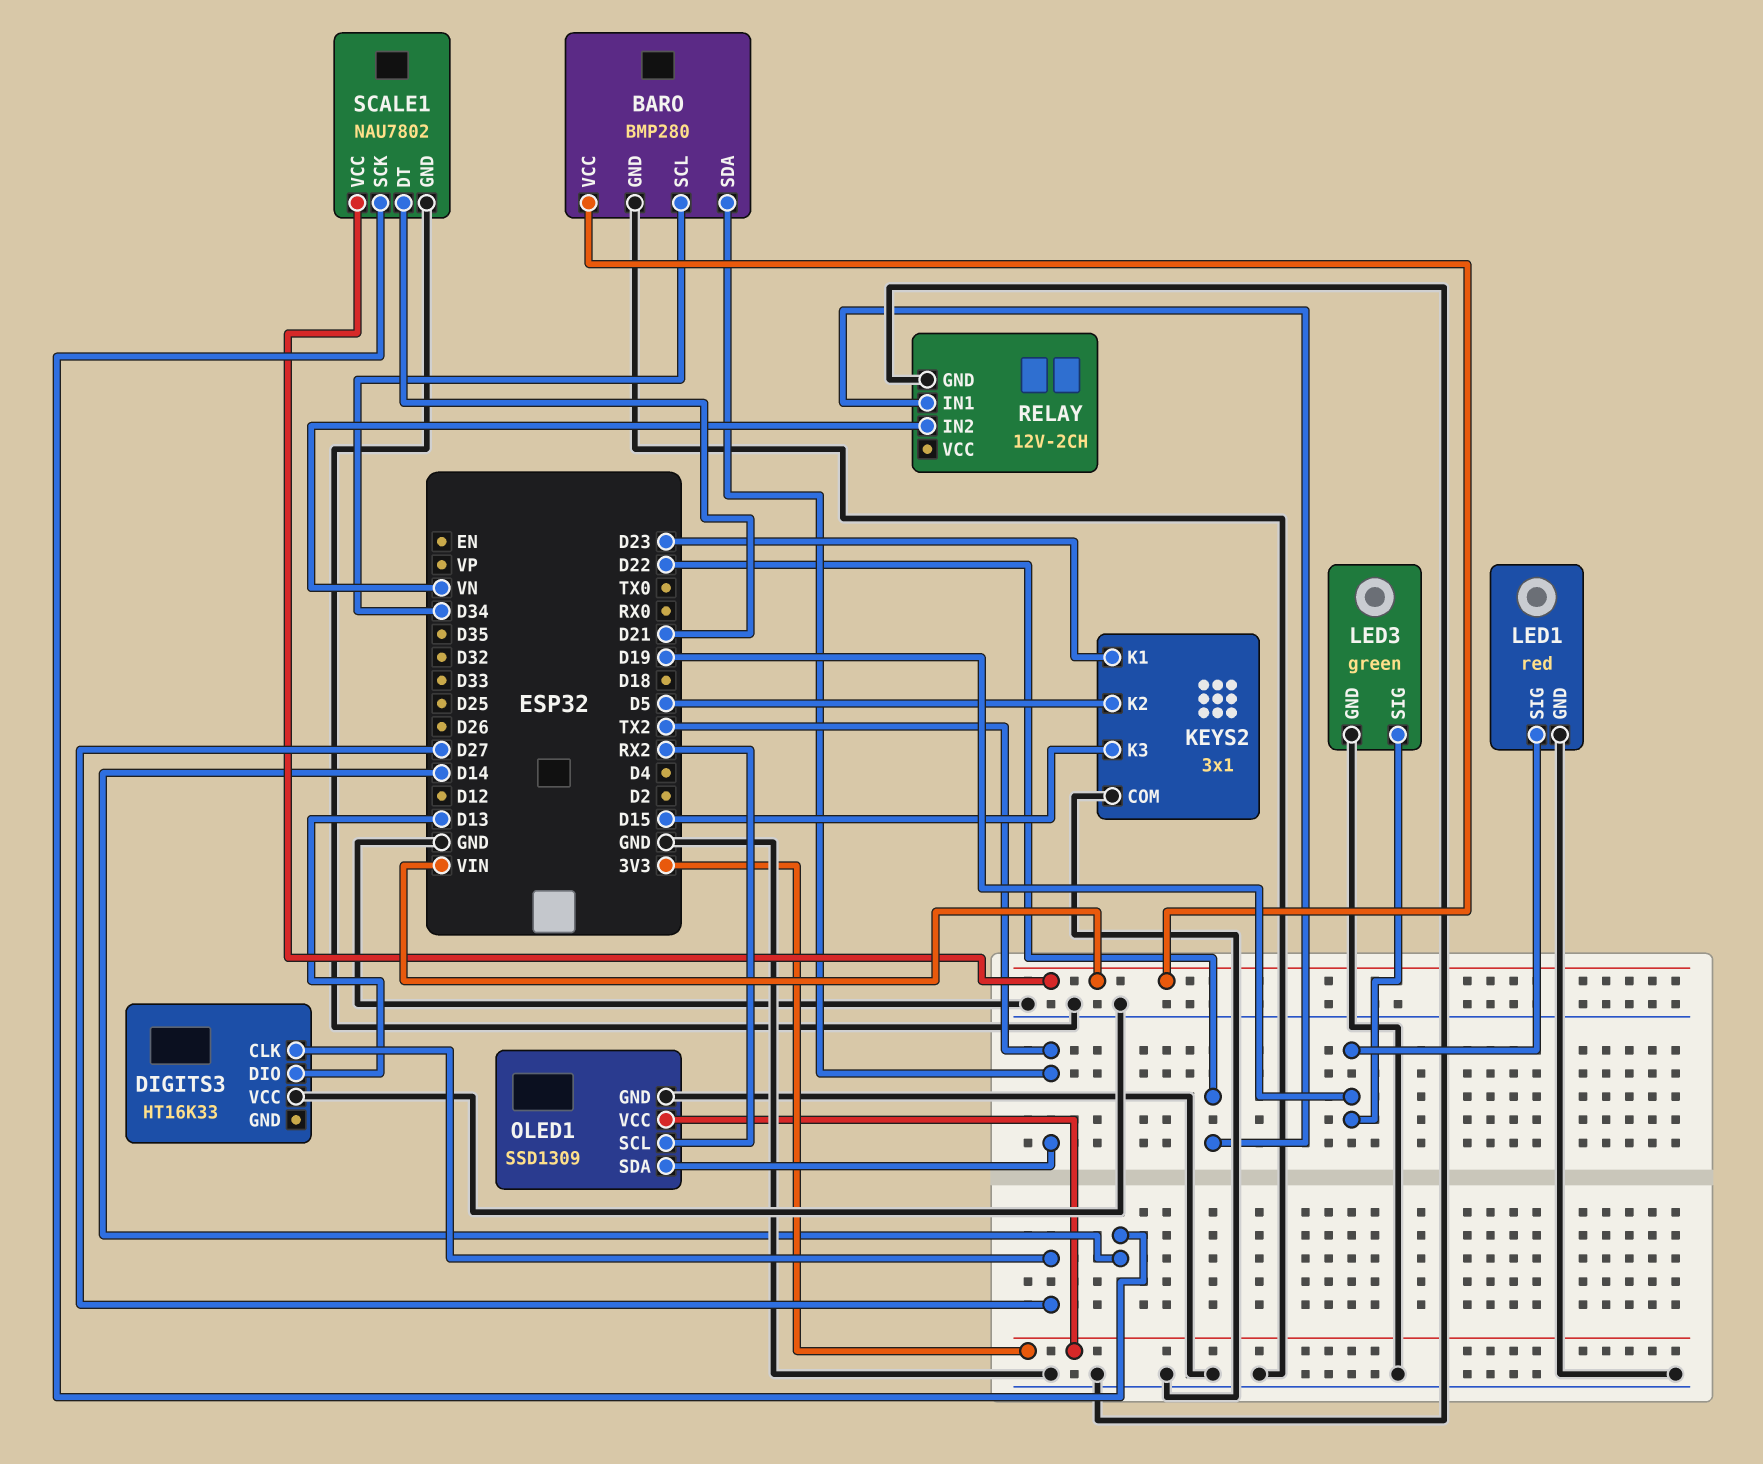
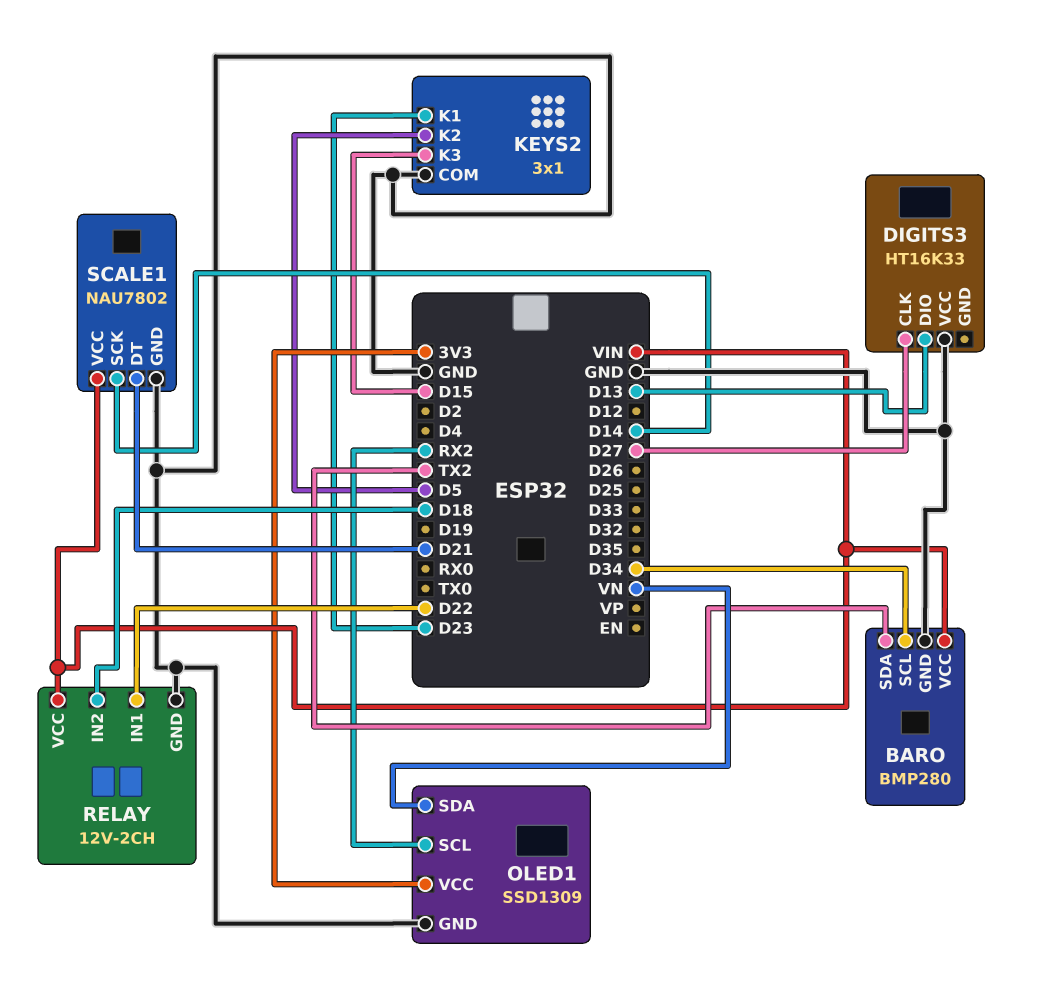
LED1: red -> none
LED1 pin GND: GND -> none
LED1 pin SIG: D19 -> none
LED3: green -> none
LED3 pin GND: GND -> none
LED3 pin SIG: D19 -> none
OLED1 pin SDA: TX2 -> VN
RELAY pin IN2: VN -> D18
RELAY pin VCC: none -> VIN

